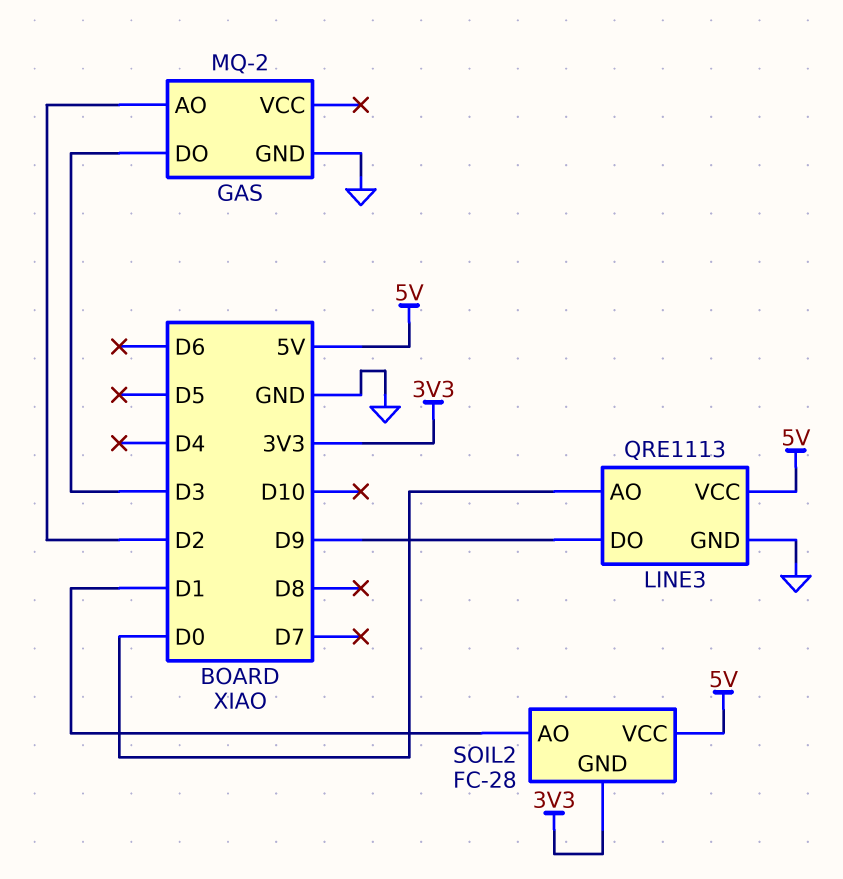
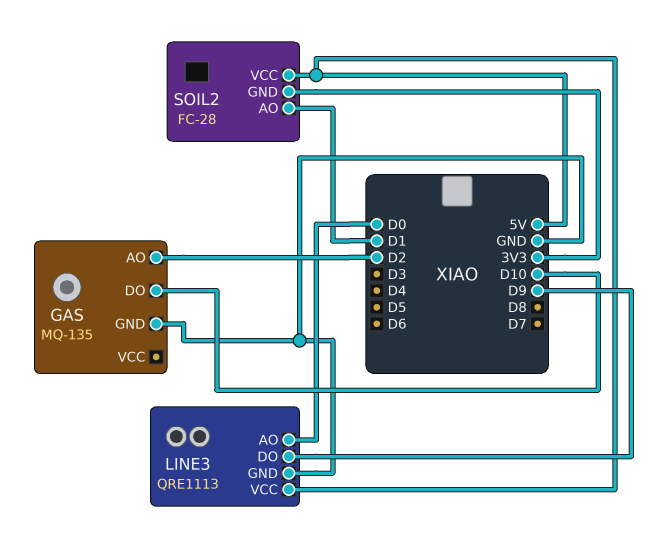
GAS: MQ-2 -> MQ-135
GAS pin DO: D3 -> D10

